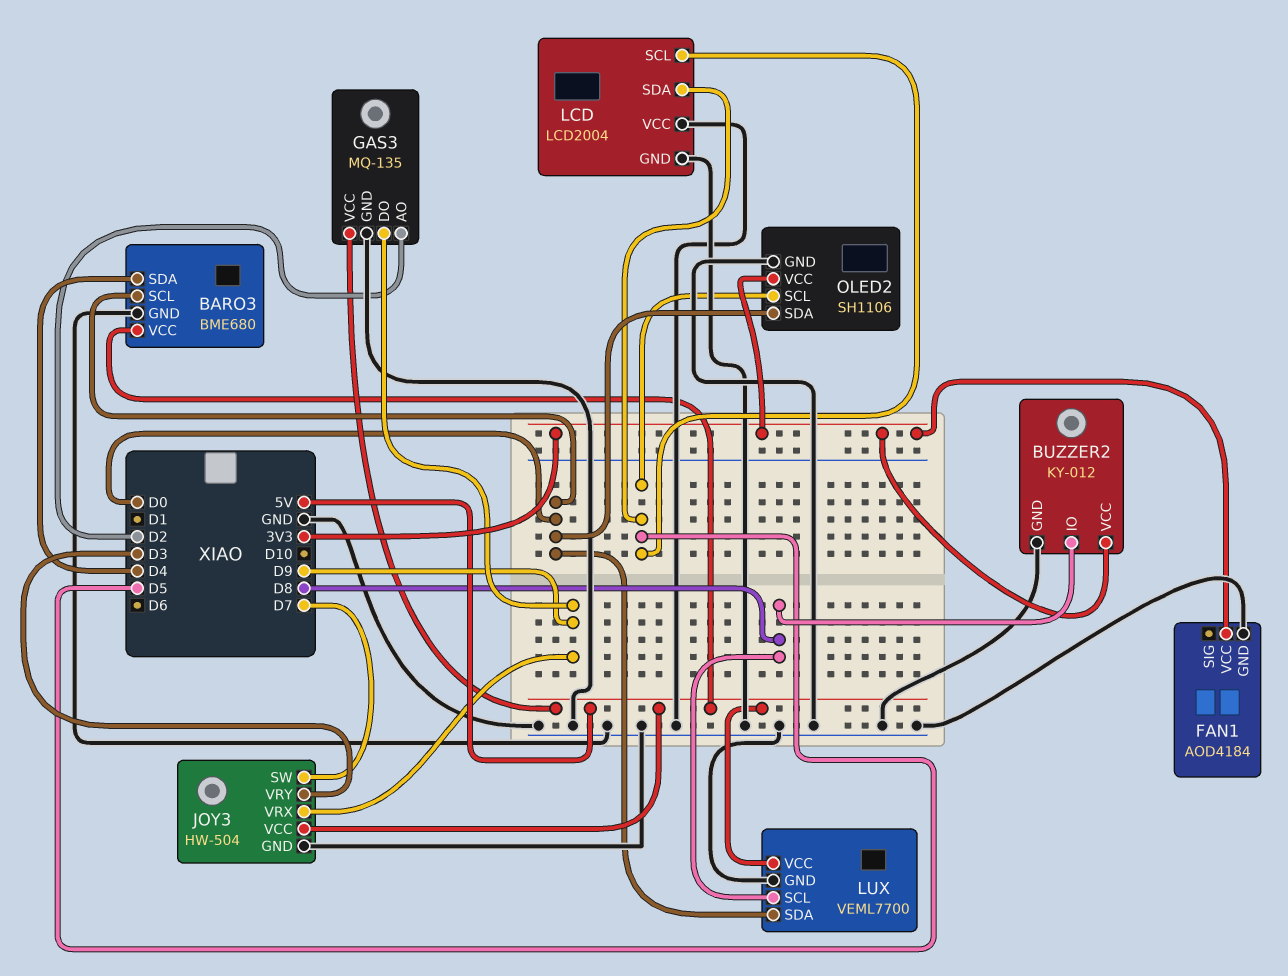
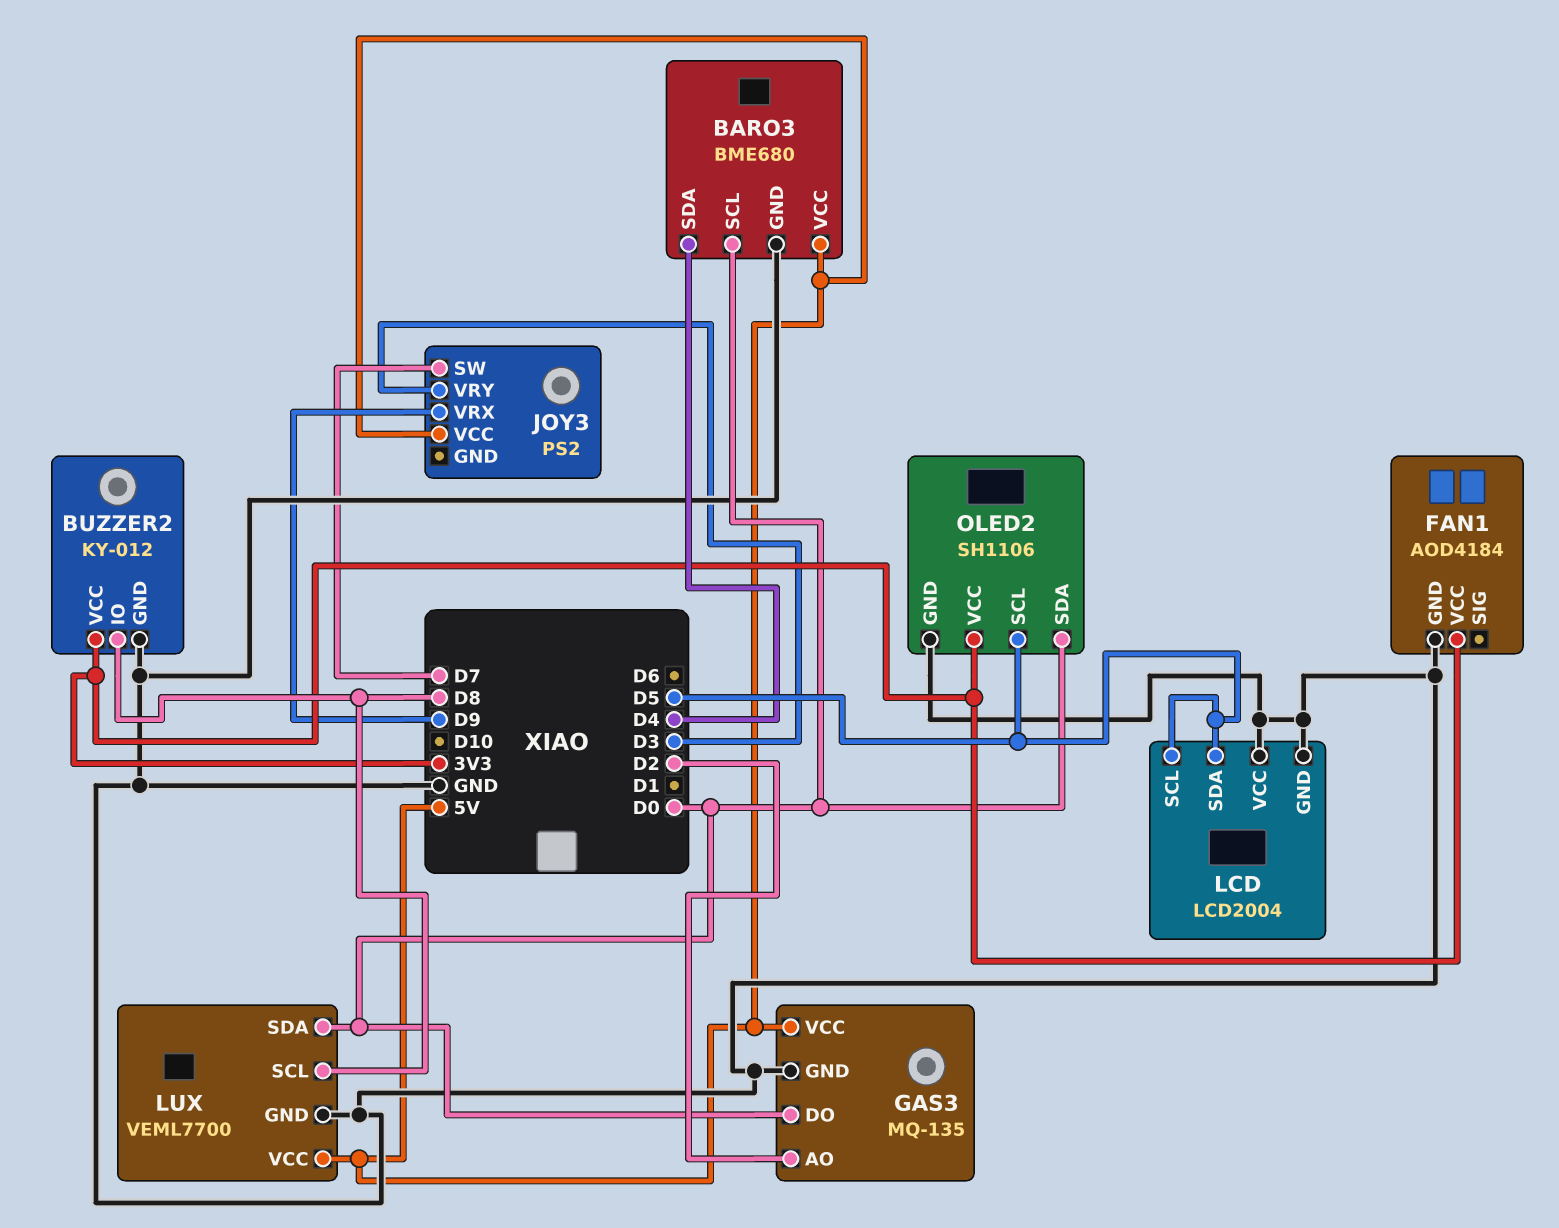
GAS3 pin DO: D9 -> D0
JOY3: HW-504 -> PS2
JOY3 pin GND: GND -> none

